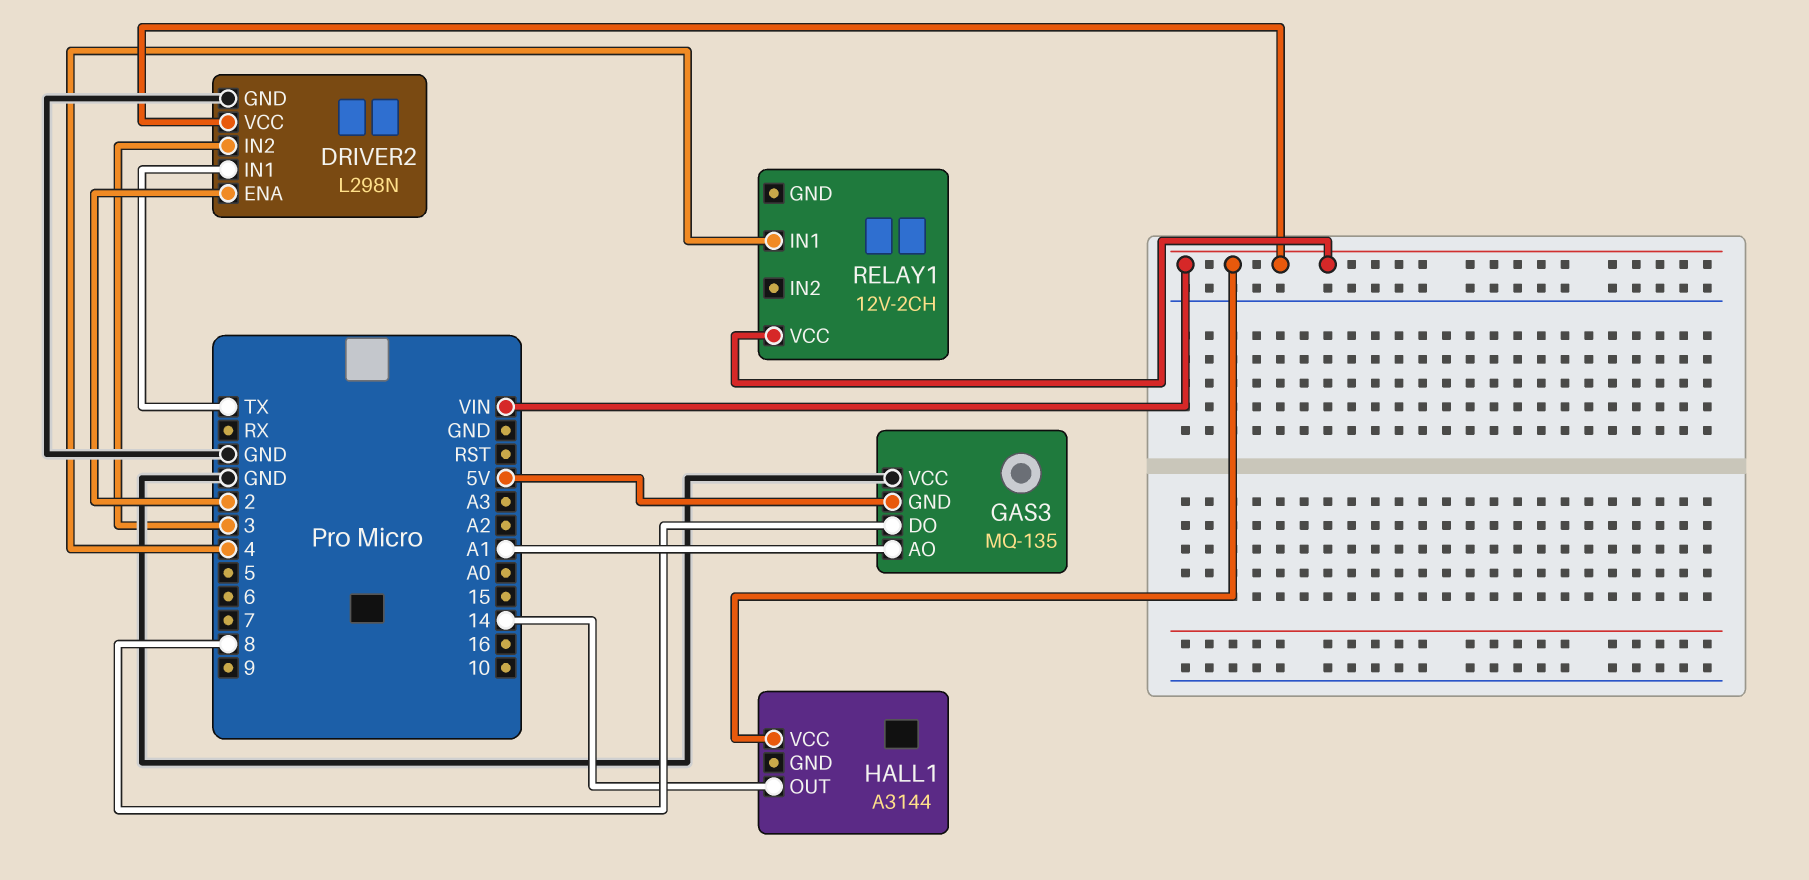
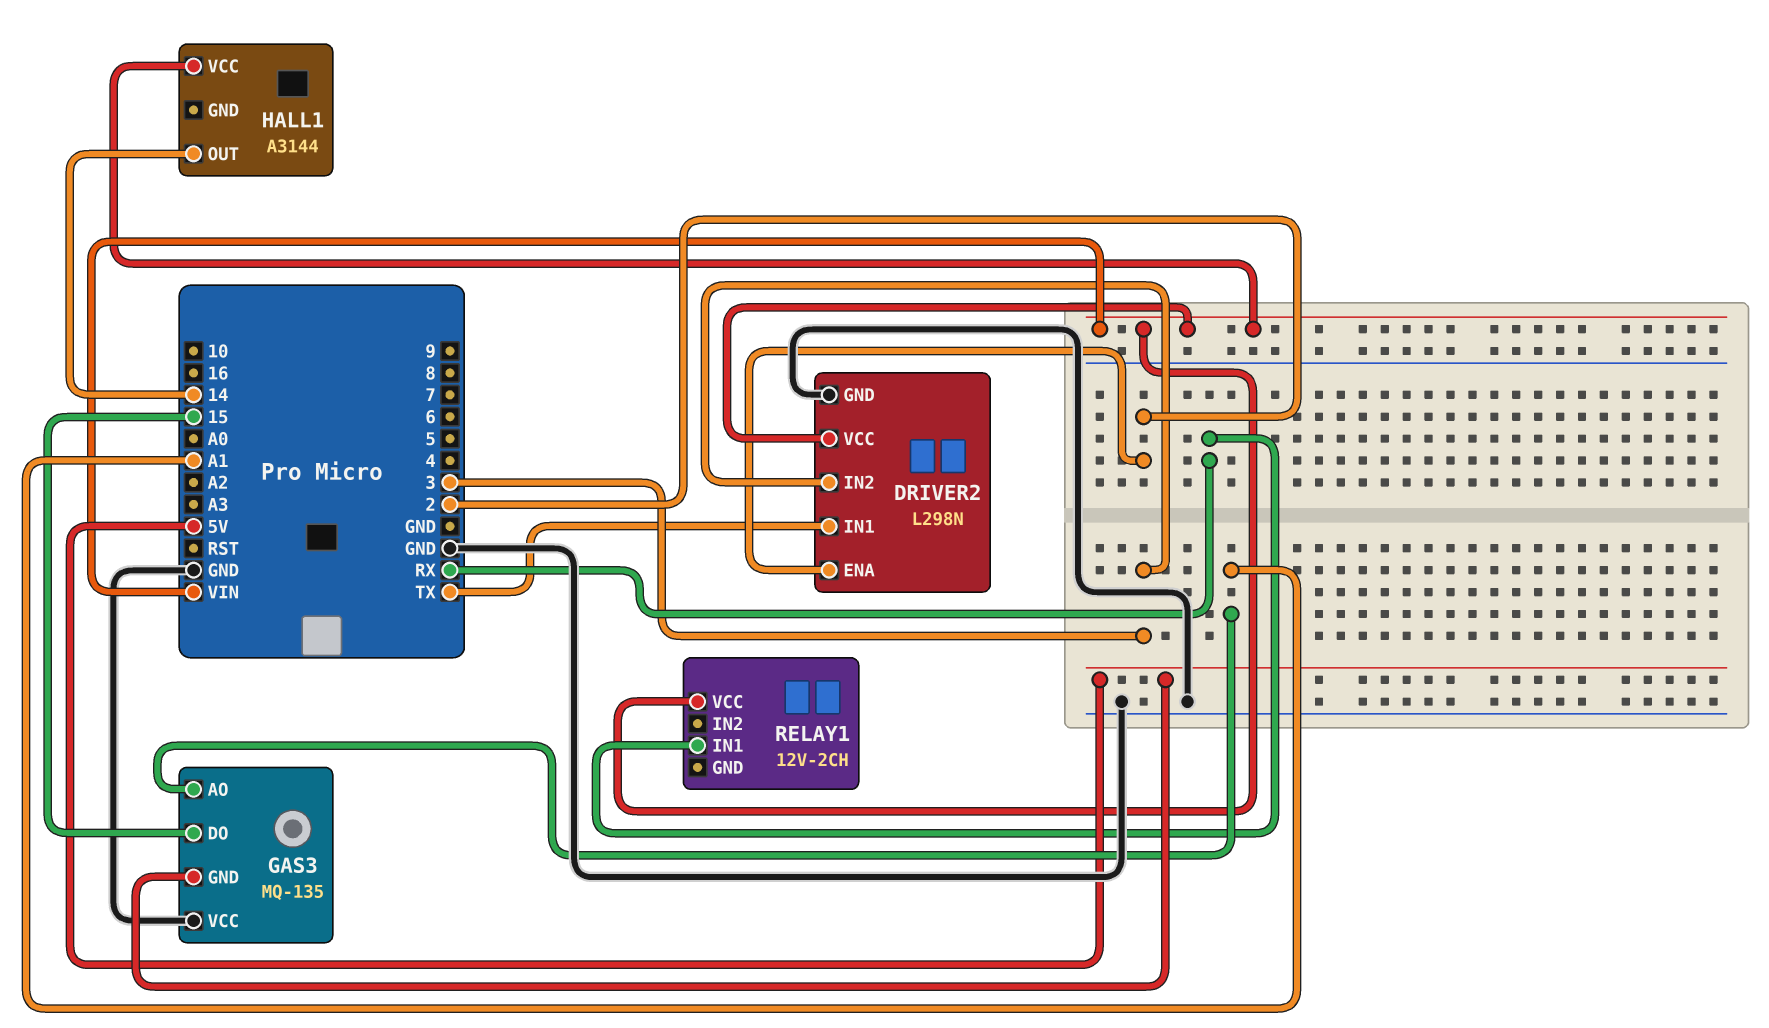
GAS3 pin DO: 8 -> 15
RELAY1 pin IN1: 4 -> RX

